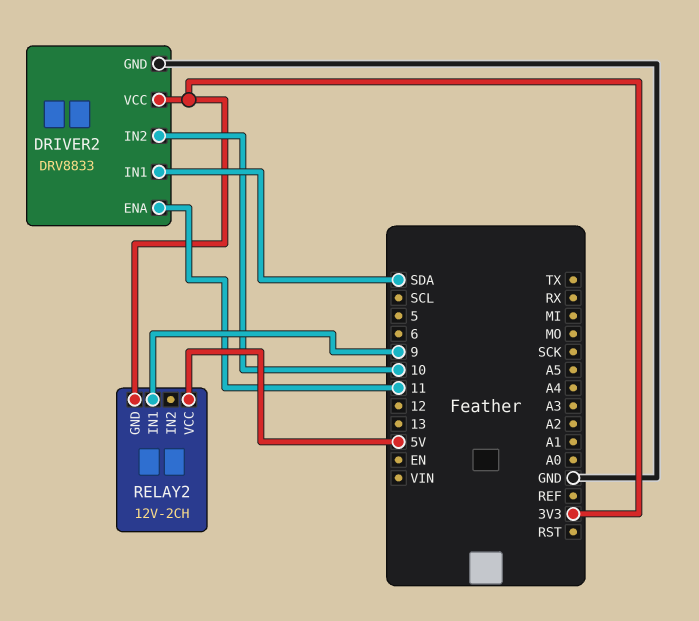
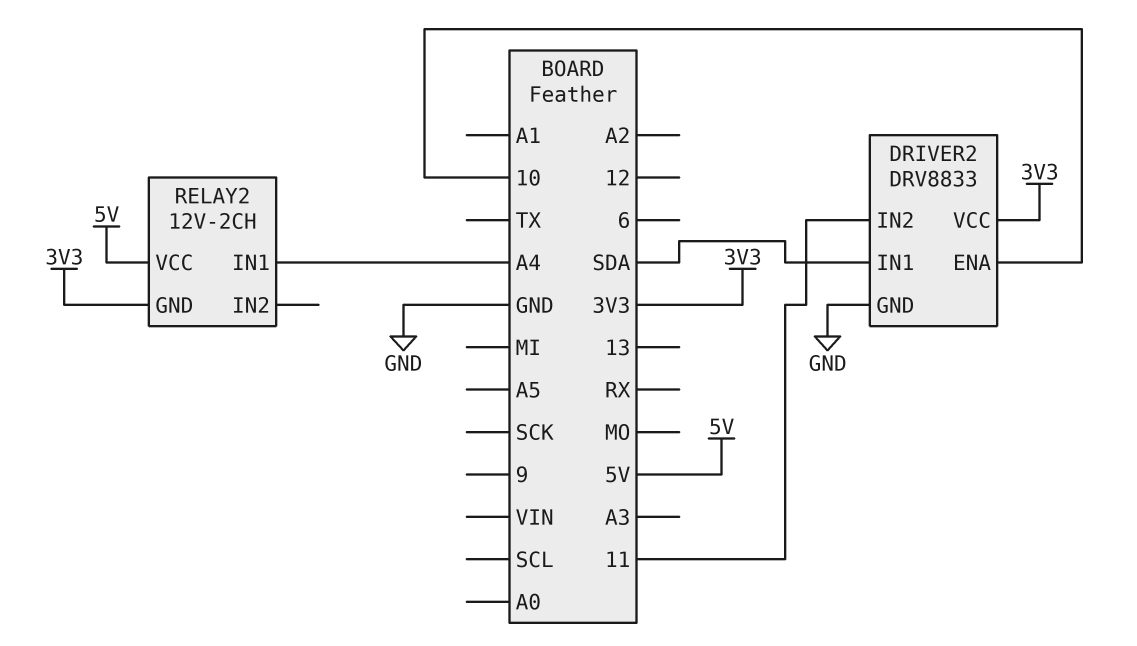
DRIVER2 pin ENA: 11 -> 10
DRIVER2 pin IN2: 10 -> 11
RELAY2 pin IN1: 9 -> A4

